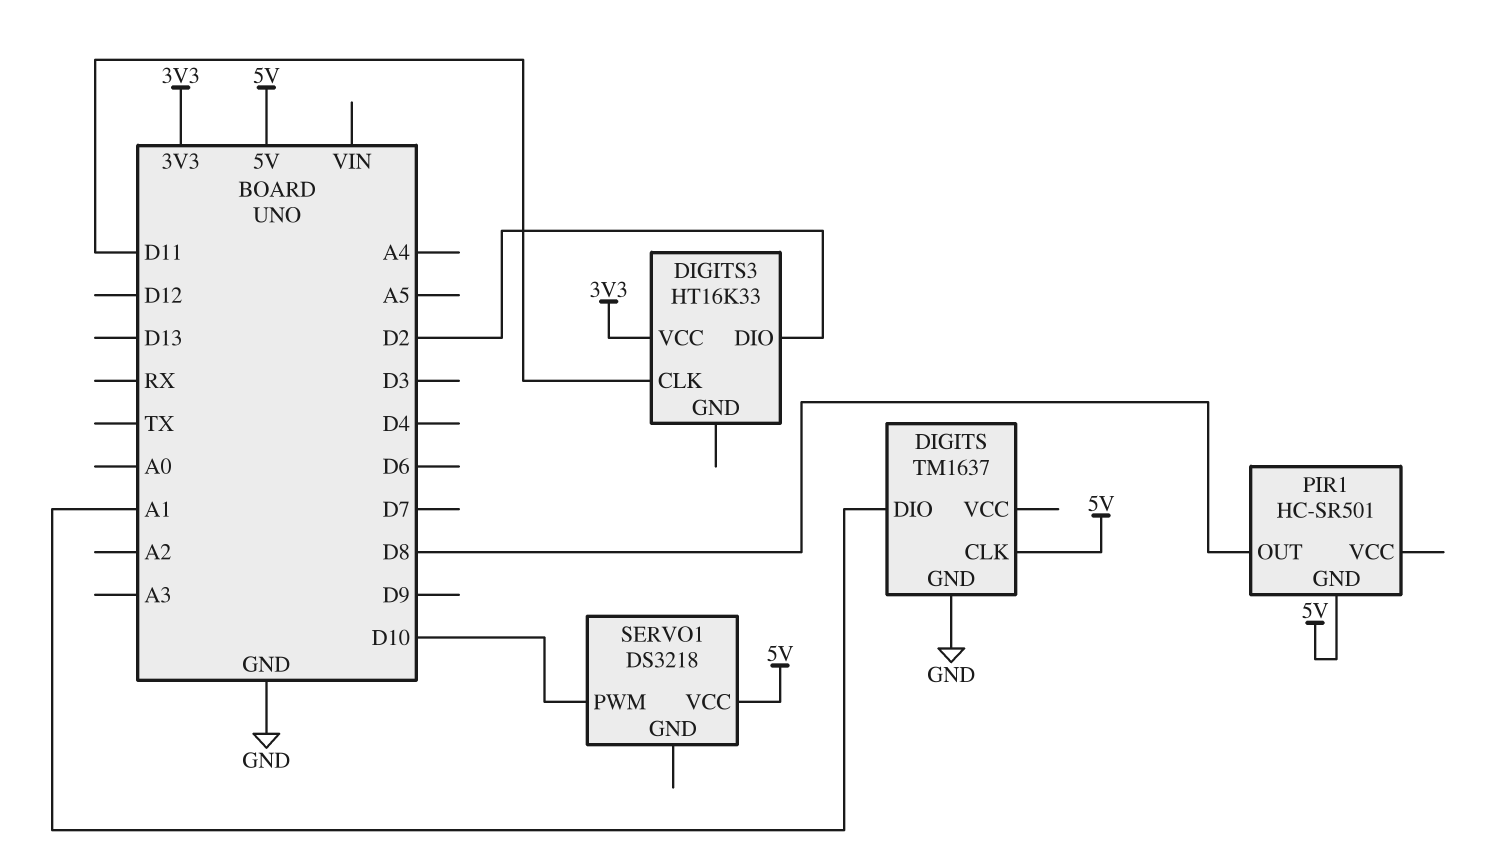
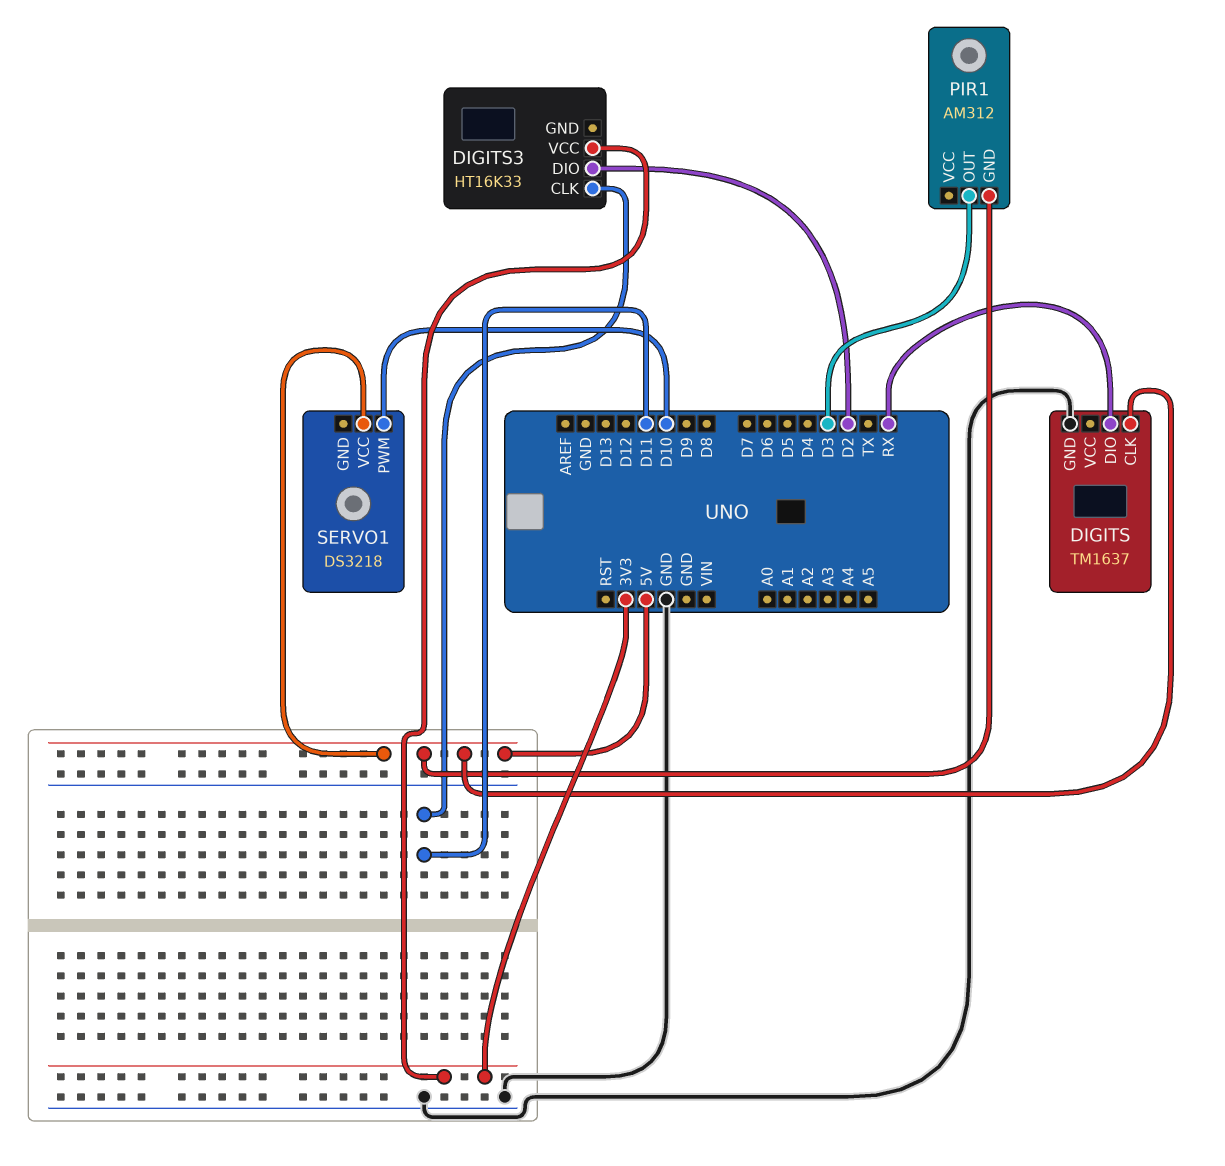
DIGITS pin DIO: A1 -> RX
PIR1: HC-SR501 -> AM312
PIR1 pin OUT: D8 -> D3

